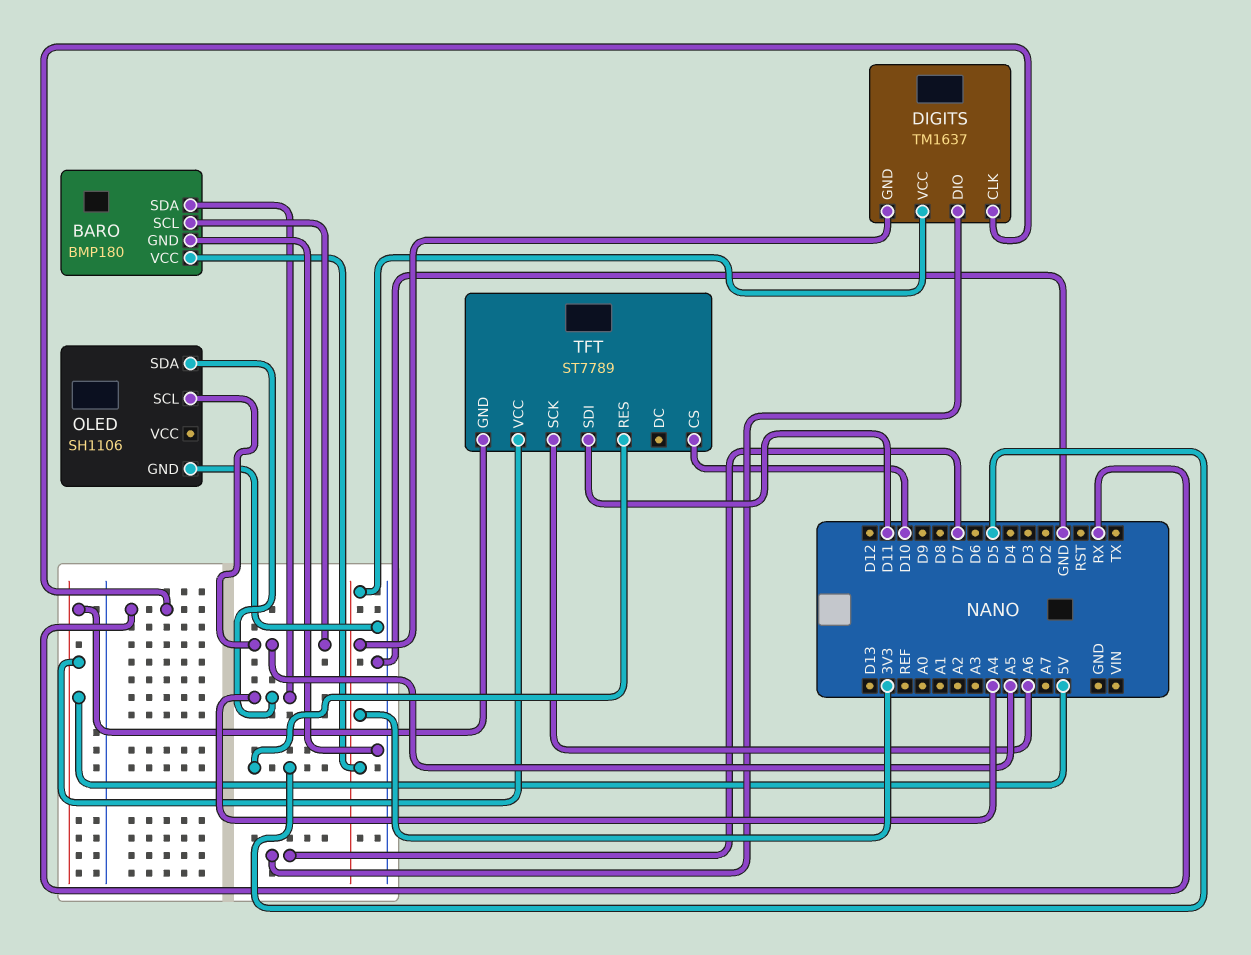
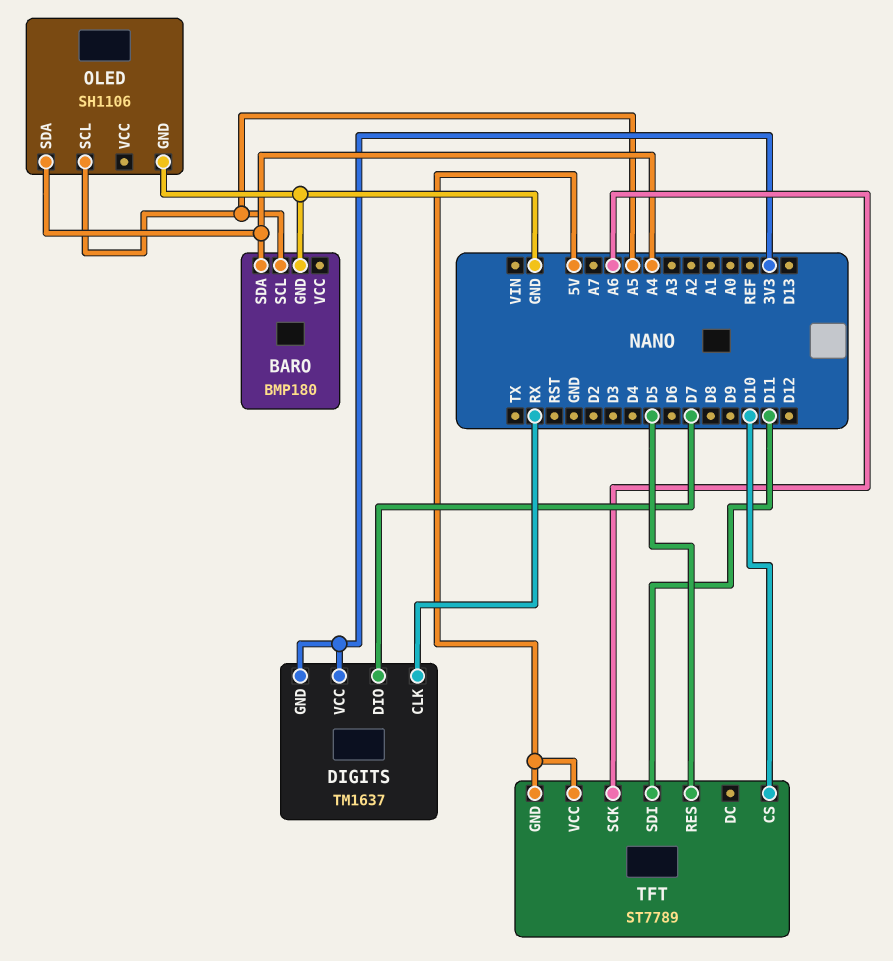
BARO pin VCC: 3V3 -> none

